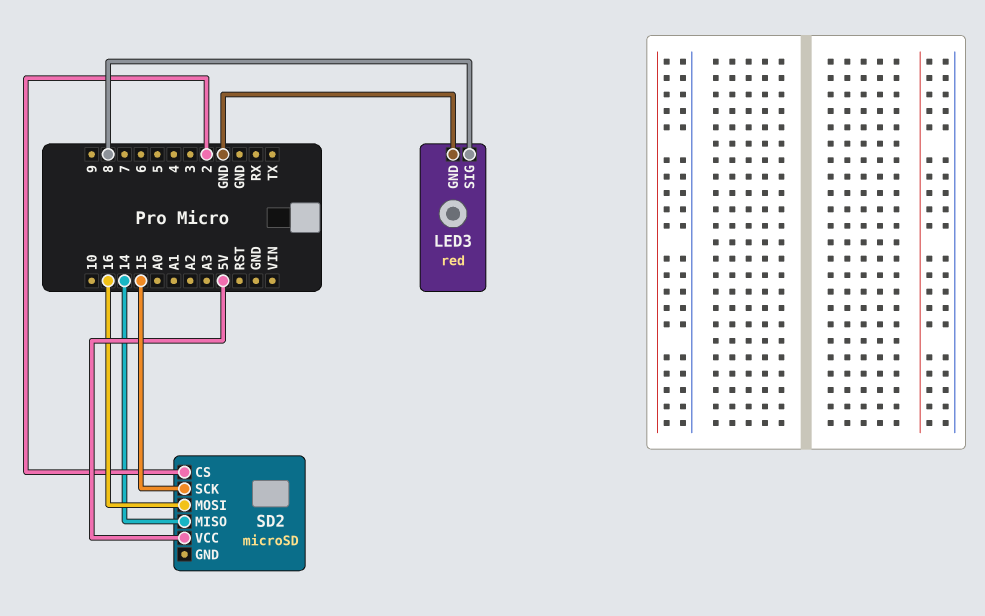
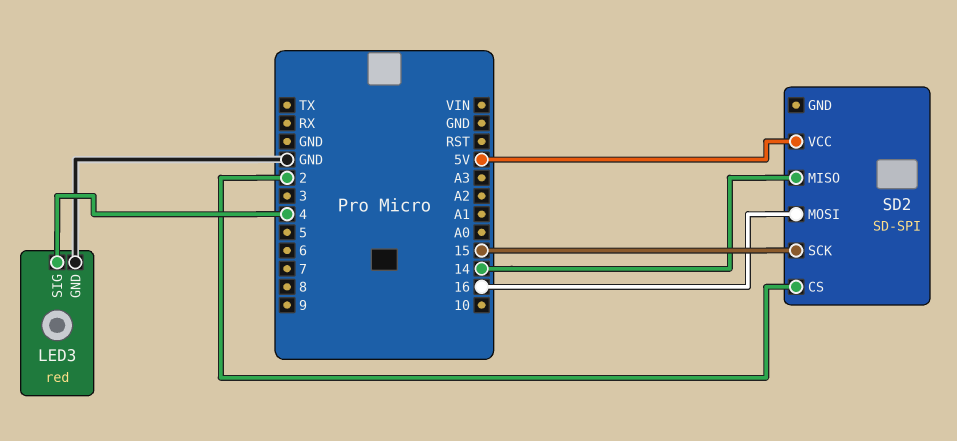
LED3 pin SIG: 8 -> 4
SD2: microSD -> SD-SPI

